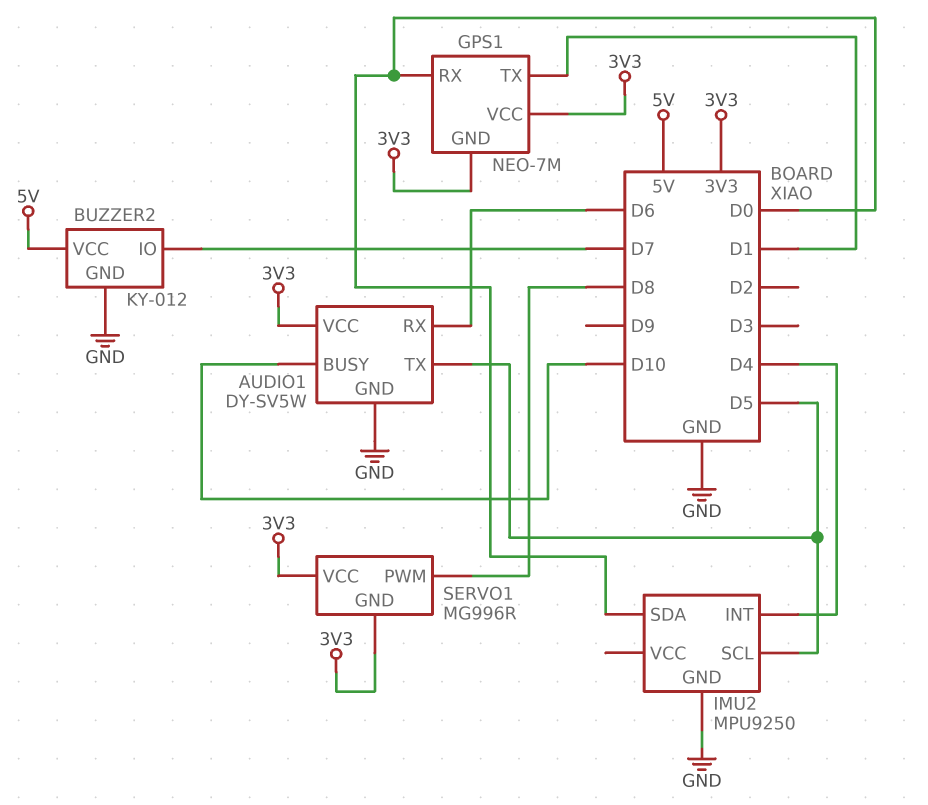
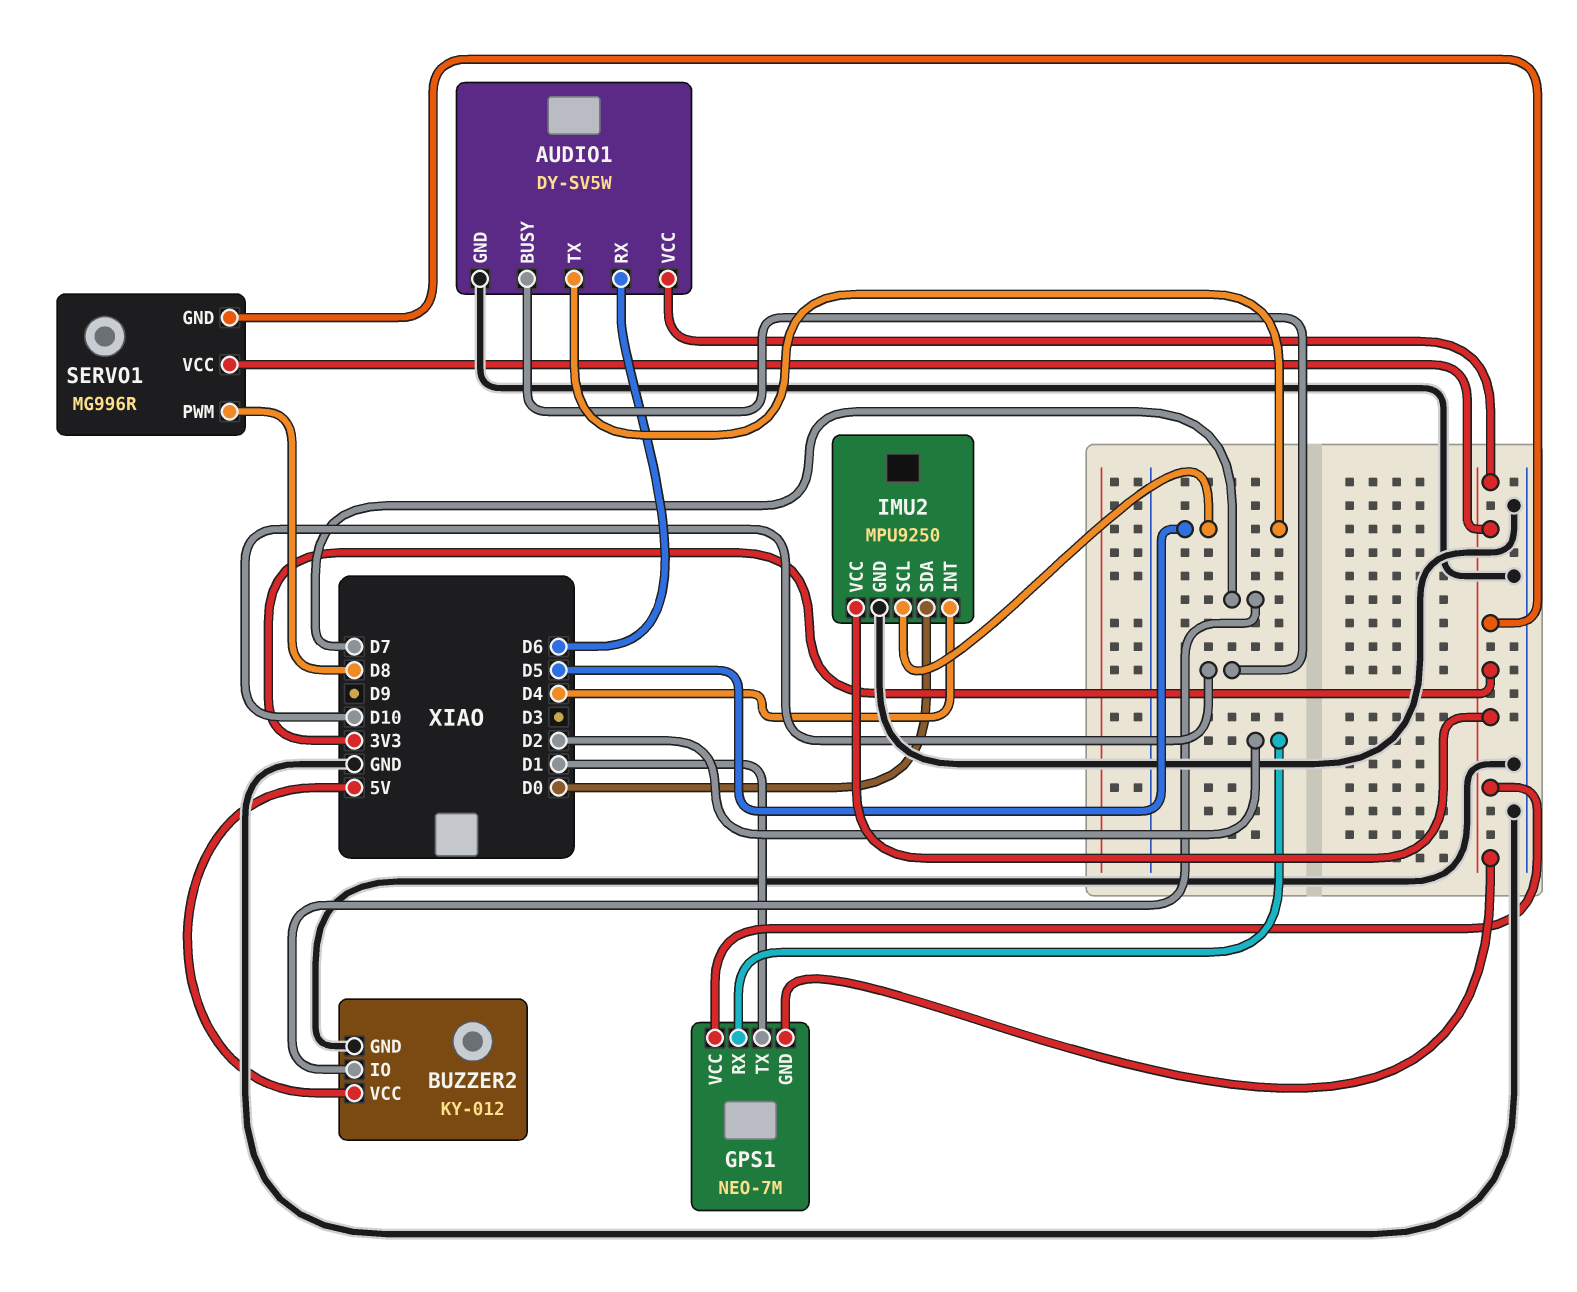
GPS1 pin RX: D0 -> D2
IMU2 pin VCC: none -> 3V3

